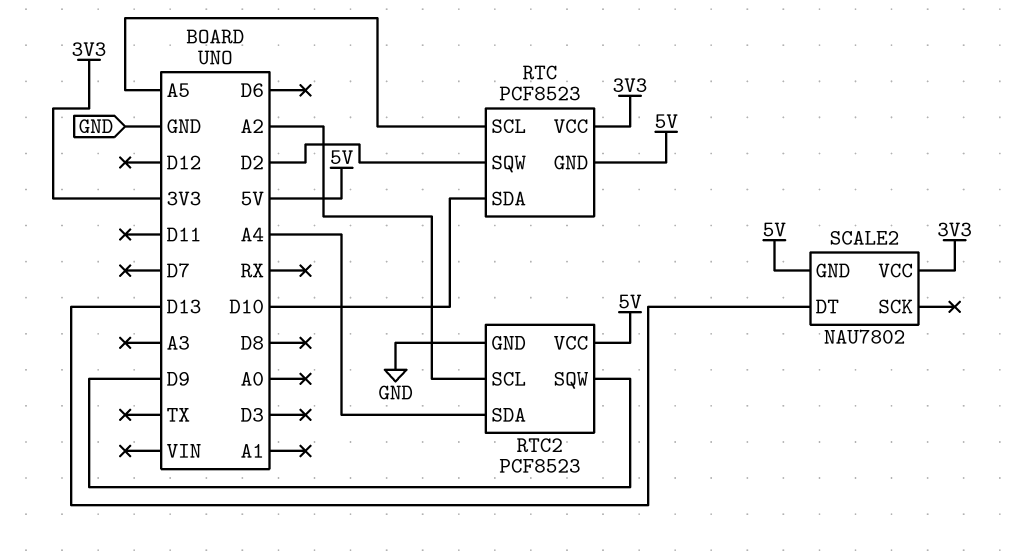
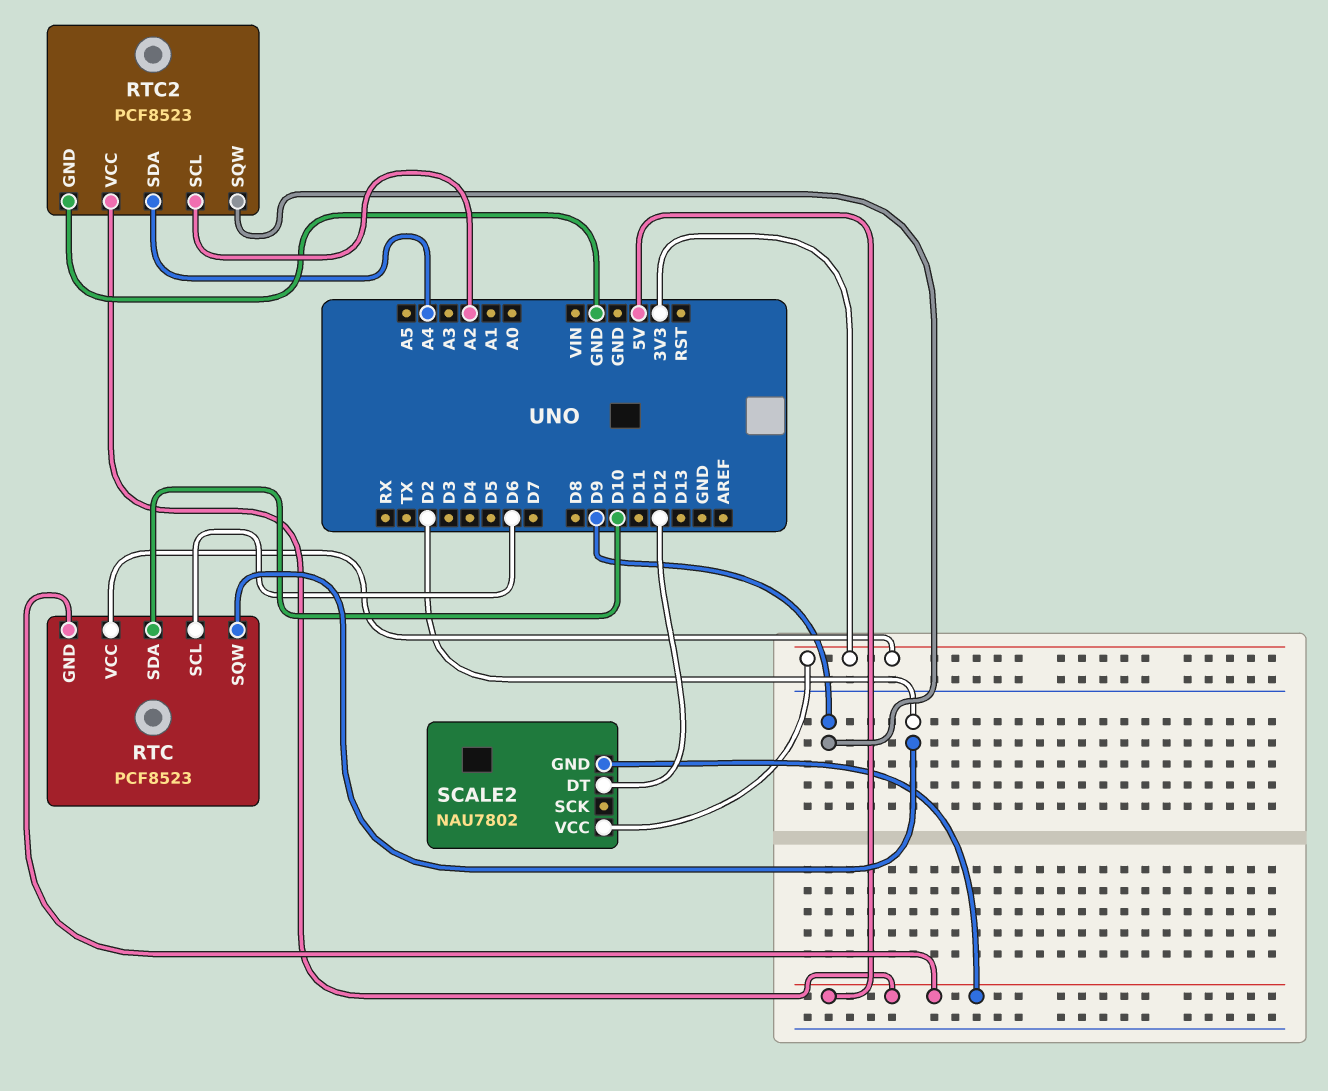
RTC pin SCL: A5 -> D6
SCALE2 pin DT: D13 -> D12

